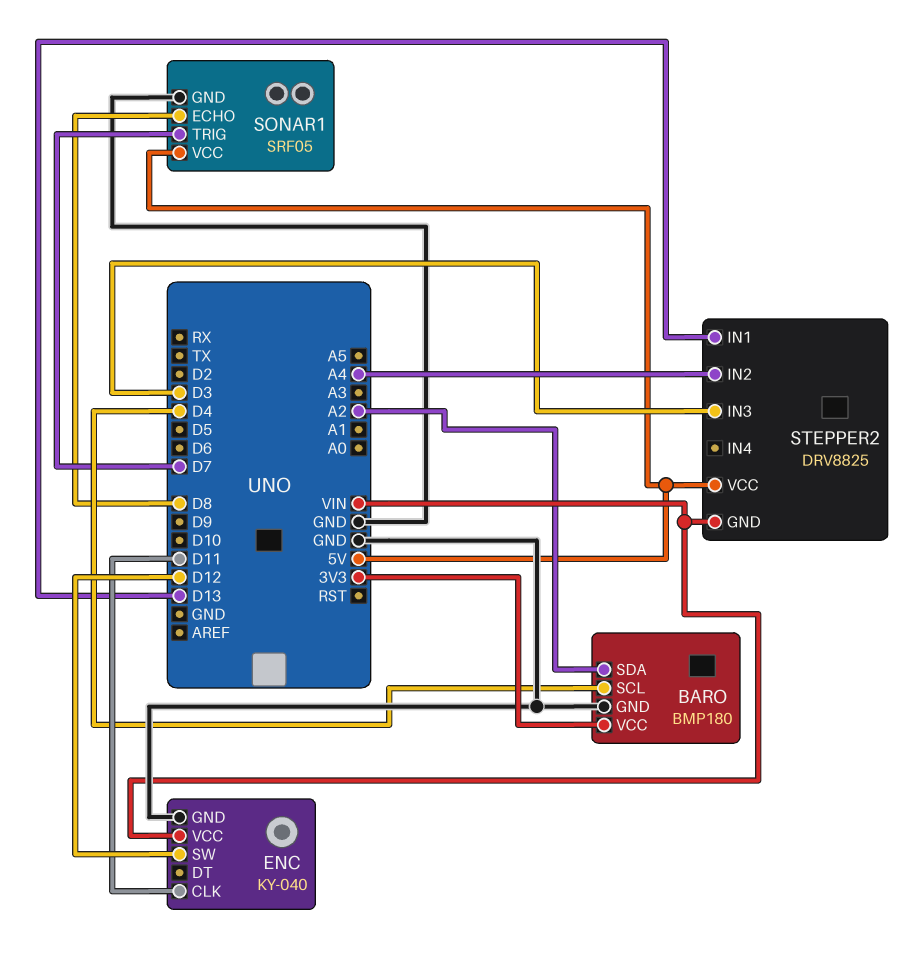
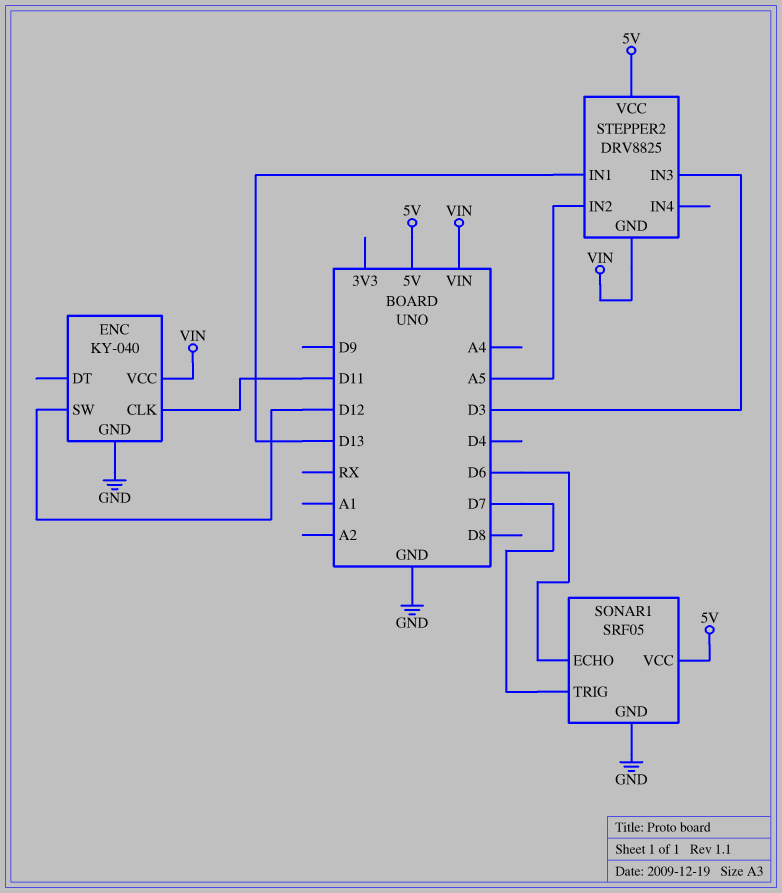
BARO: BMP180 -> none
BARO pin GND: GND -> none
BARO pin SCL: D4 -> none
BARO pin SDA: A2 -> none
BARO pin VCC: 3V3 -> none
SONAR1 pin ECHO: D8 -> D6
STEPPER2 pin IN2: A4 -> A5

